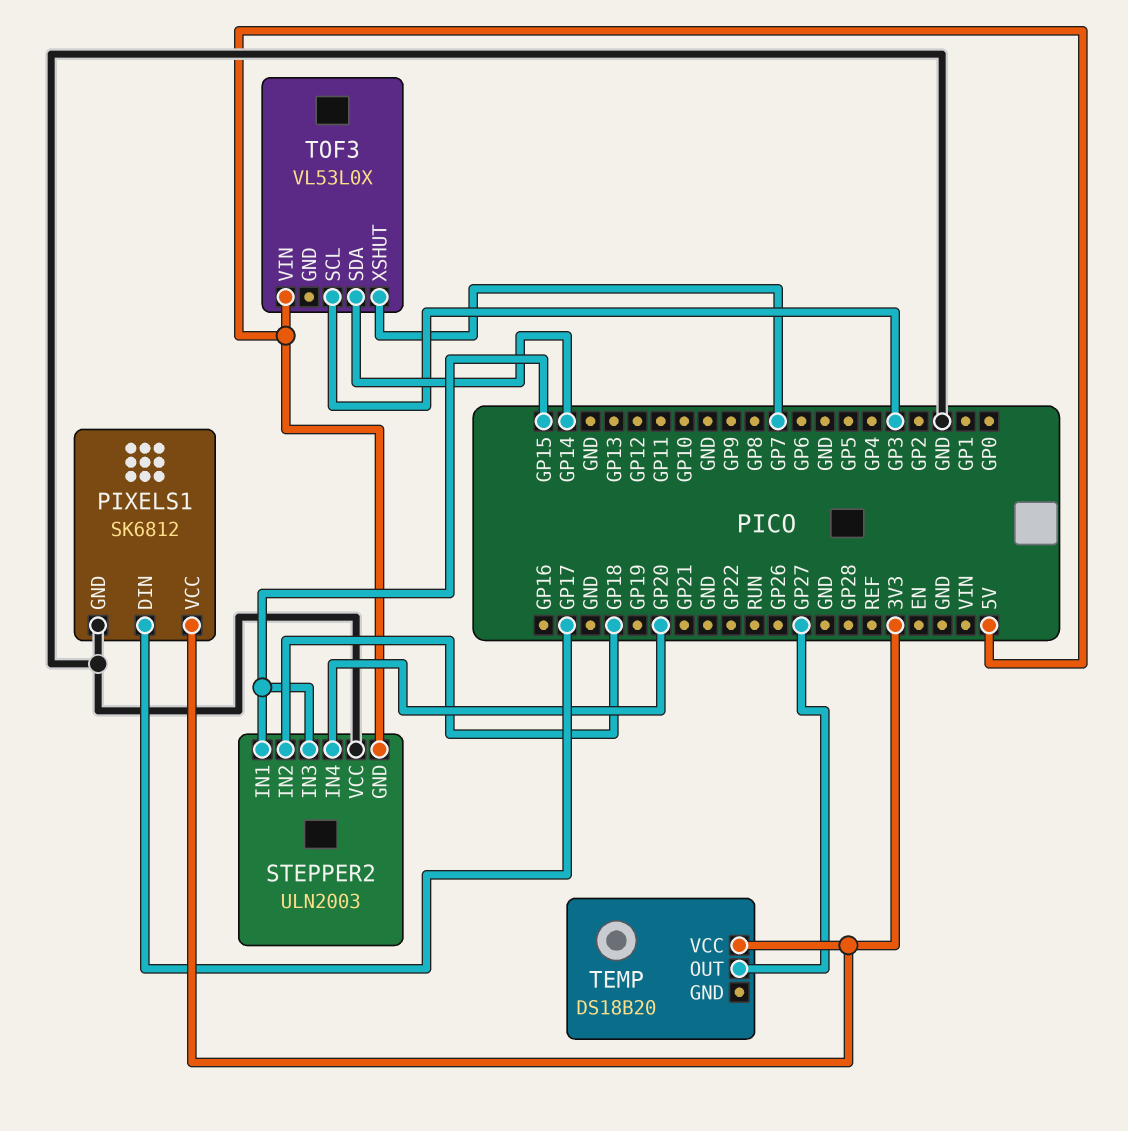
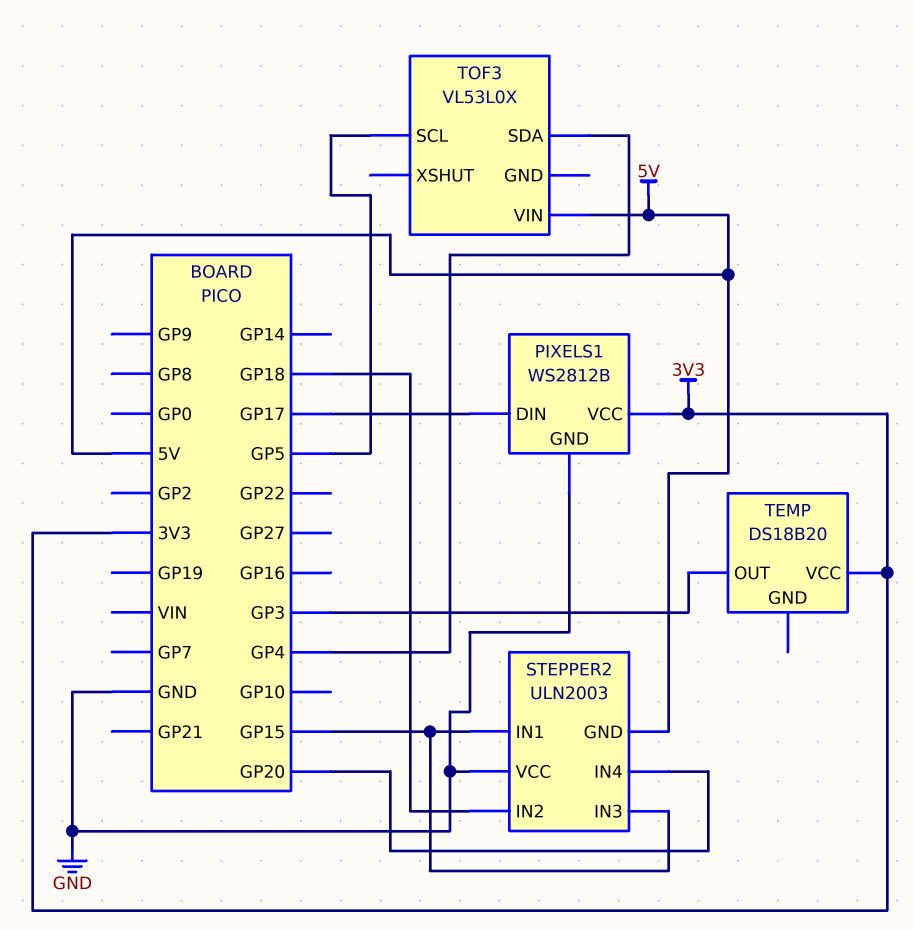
PIXELS1: SK6812 -> WS2812B
TEMP pin OUT: GP27 -> GP3
TOF3 pin SCL: GP3 -> GP5
TOF3 pin SDA: GP14 -> GP4
TOF3 pin XSHUT: GP7 -> none

